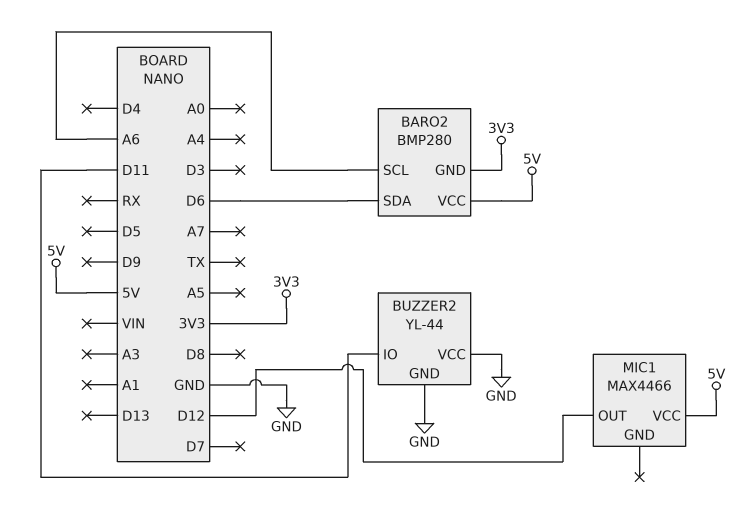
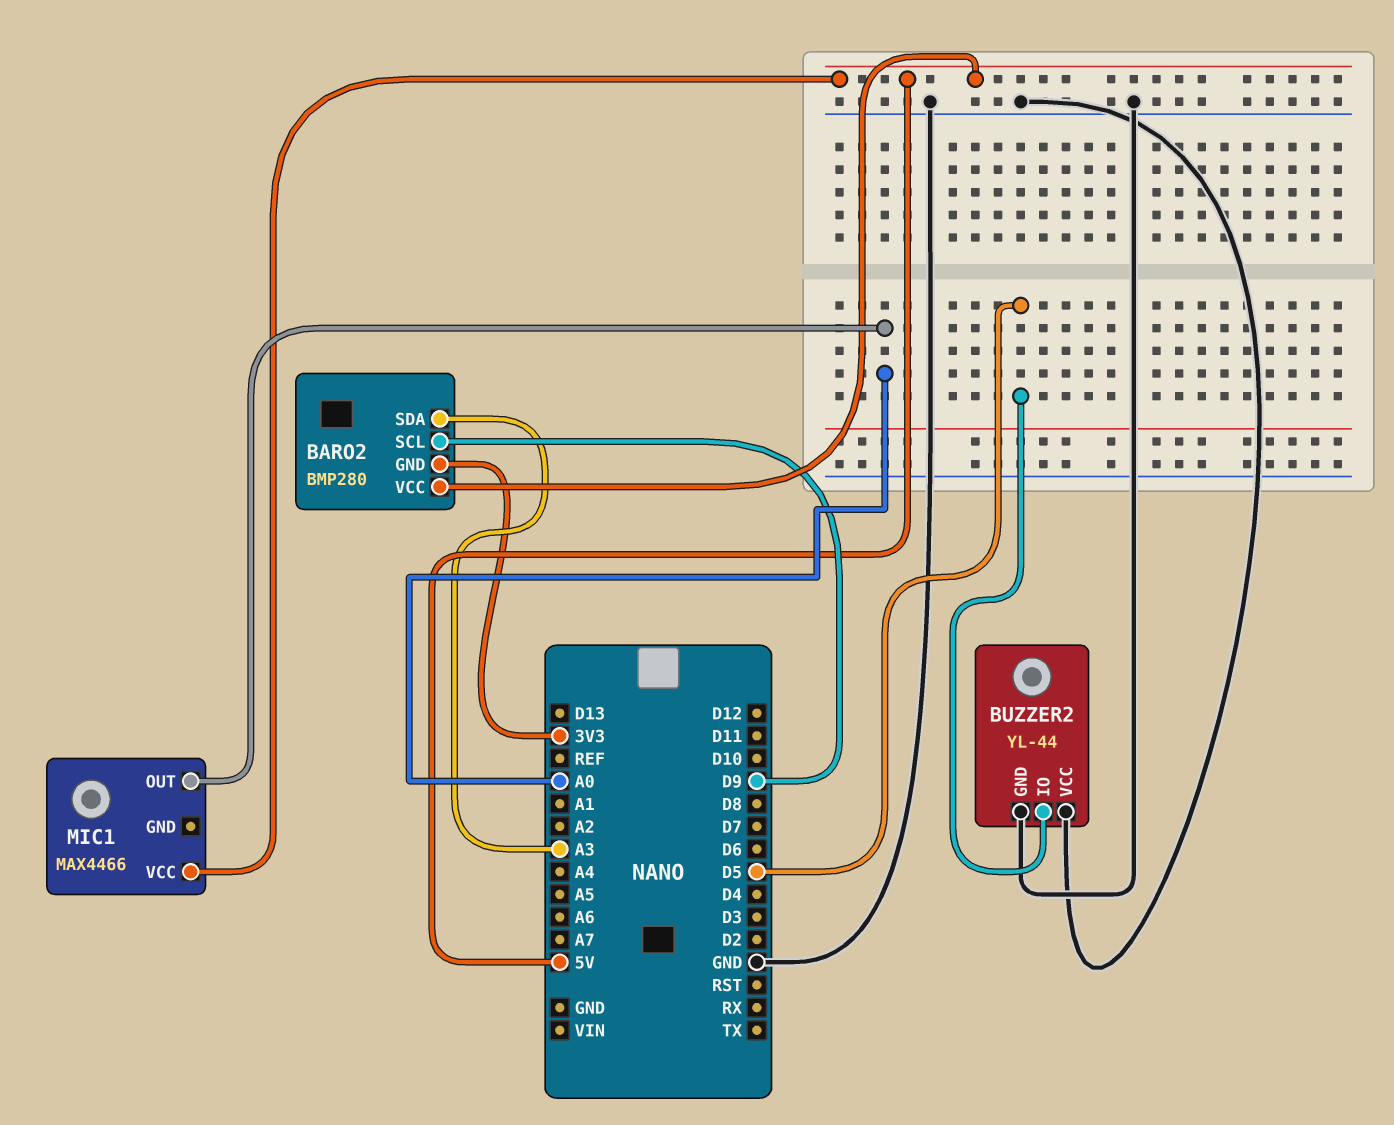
BARO2 pin SCL: A6 -> D9
BARO2 pin SDA: D6 -> A3
BUZZER2 pin IO: D11 -> D5
MIC1 pin OUT: D12 -> A0

